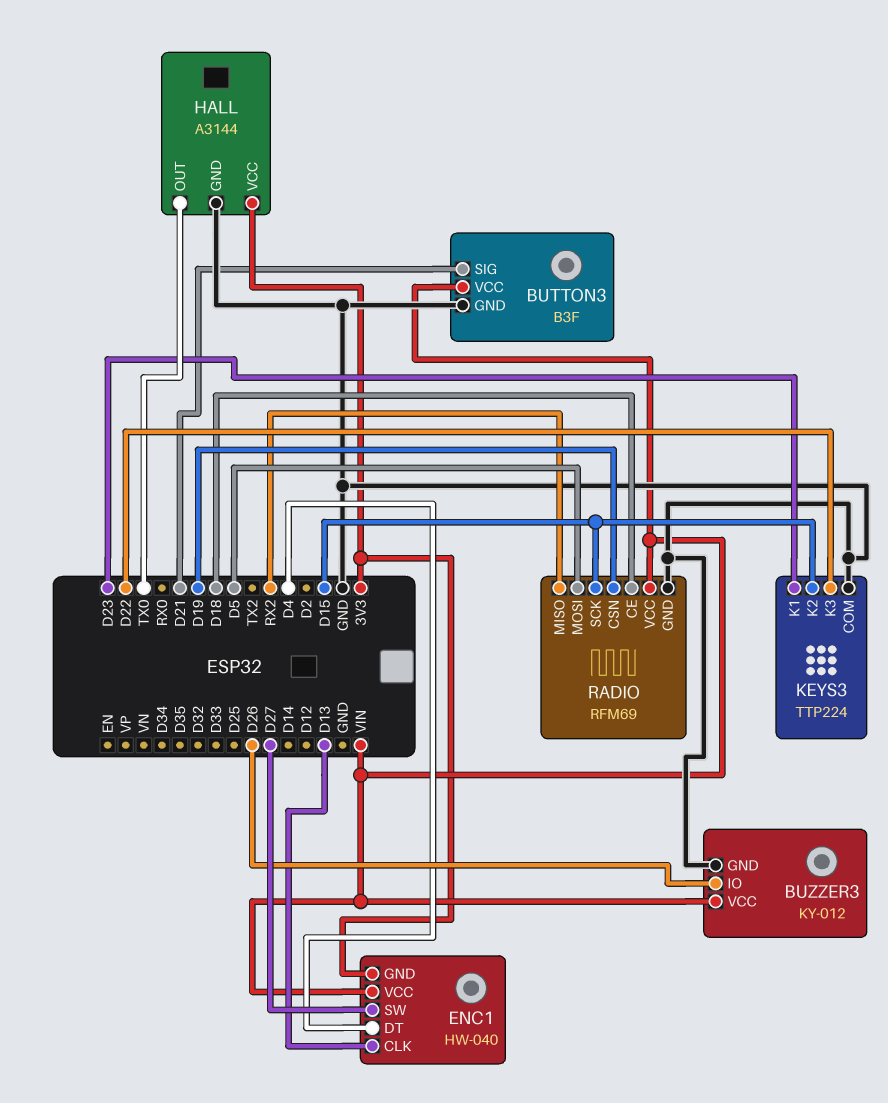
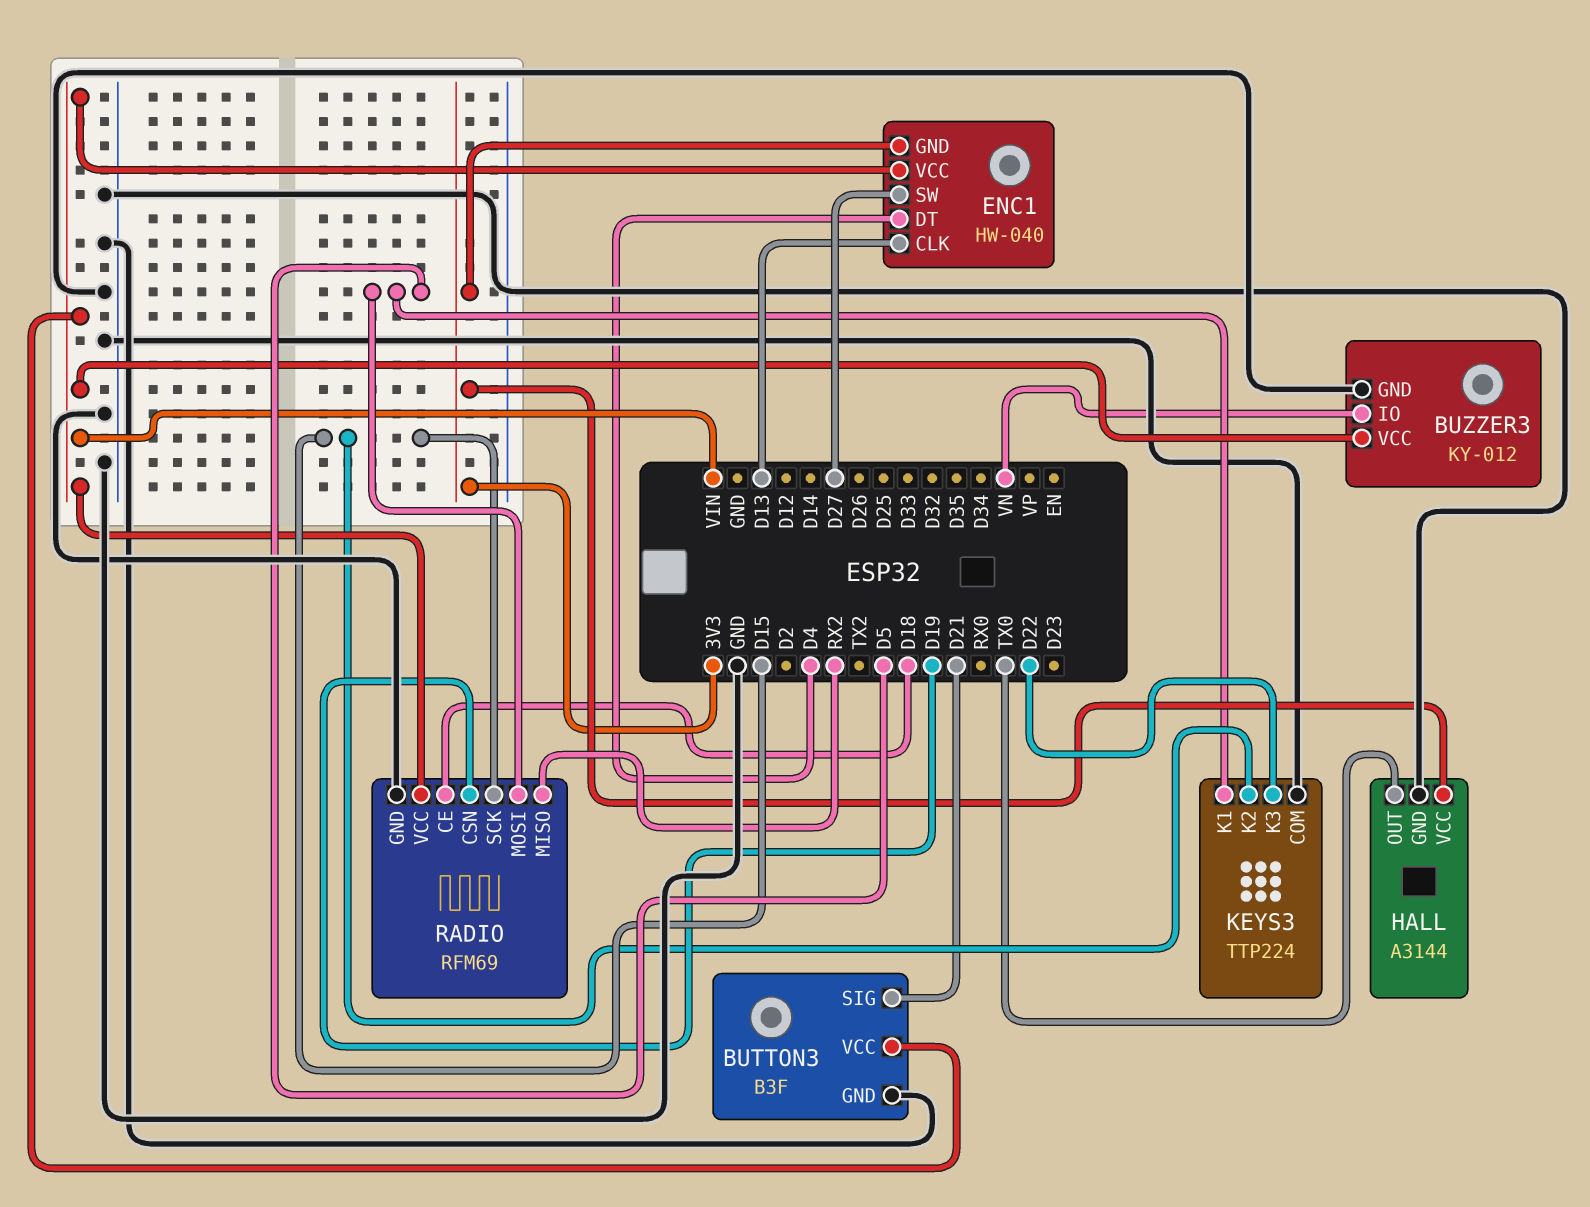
BUZZER3 pin IO: D26 -> VN
KEYS3 pin K1: D23 -> D5

